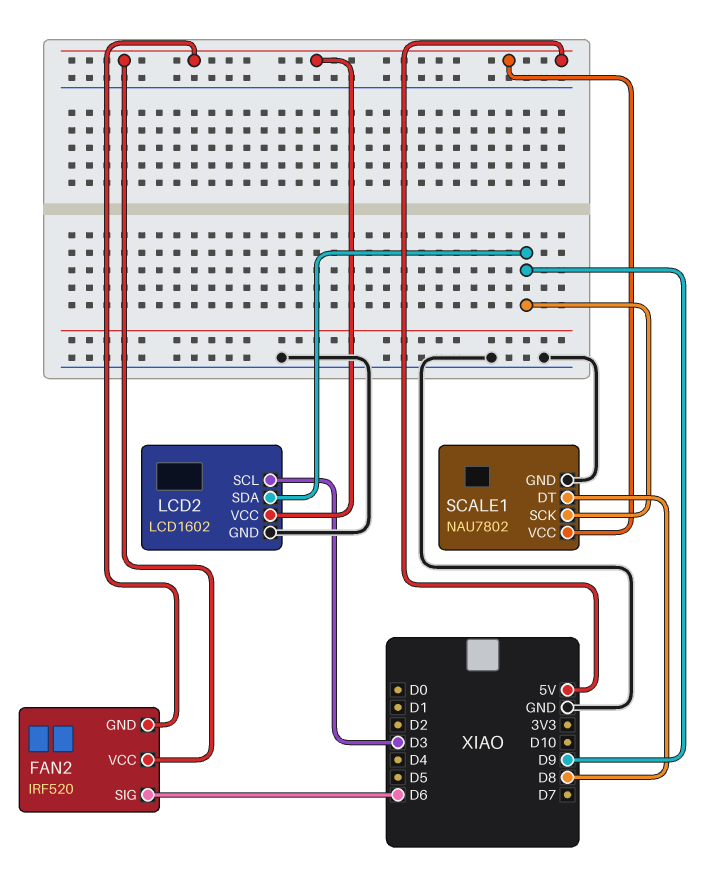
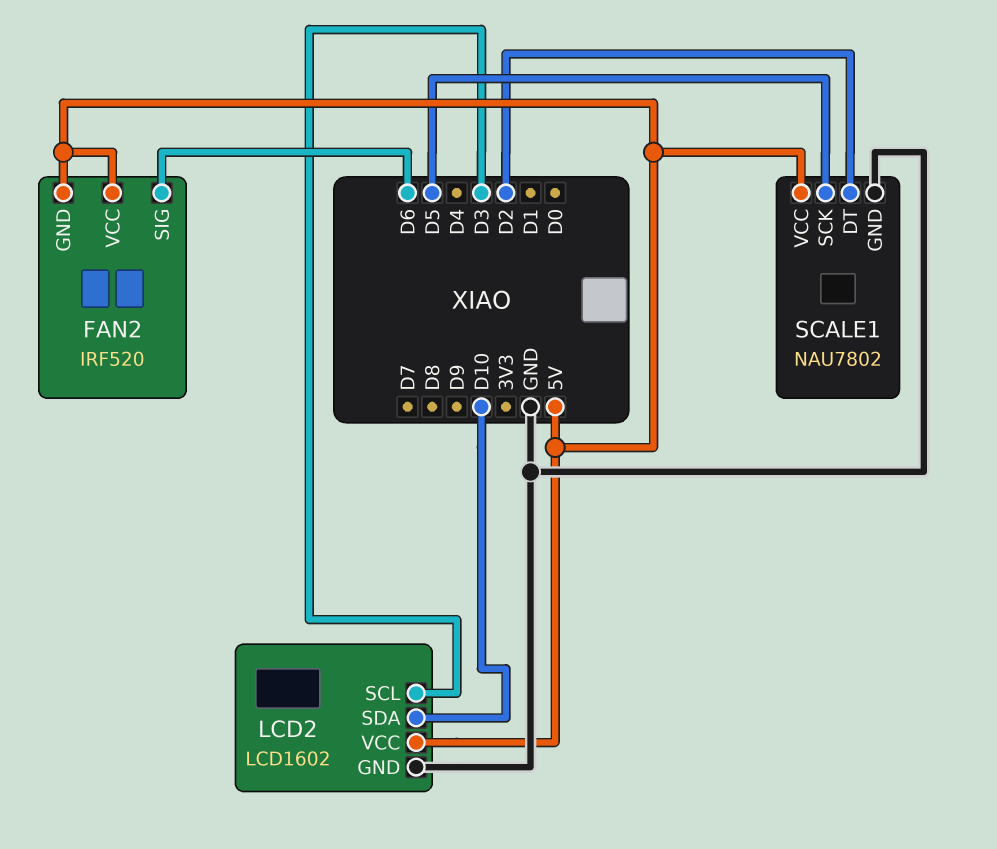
LCD2 pin SDA: D9 -> D10
SCALE1 pin DT: D8 -> D2
SCALE1 pin SCK: D9 -> D5

